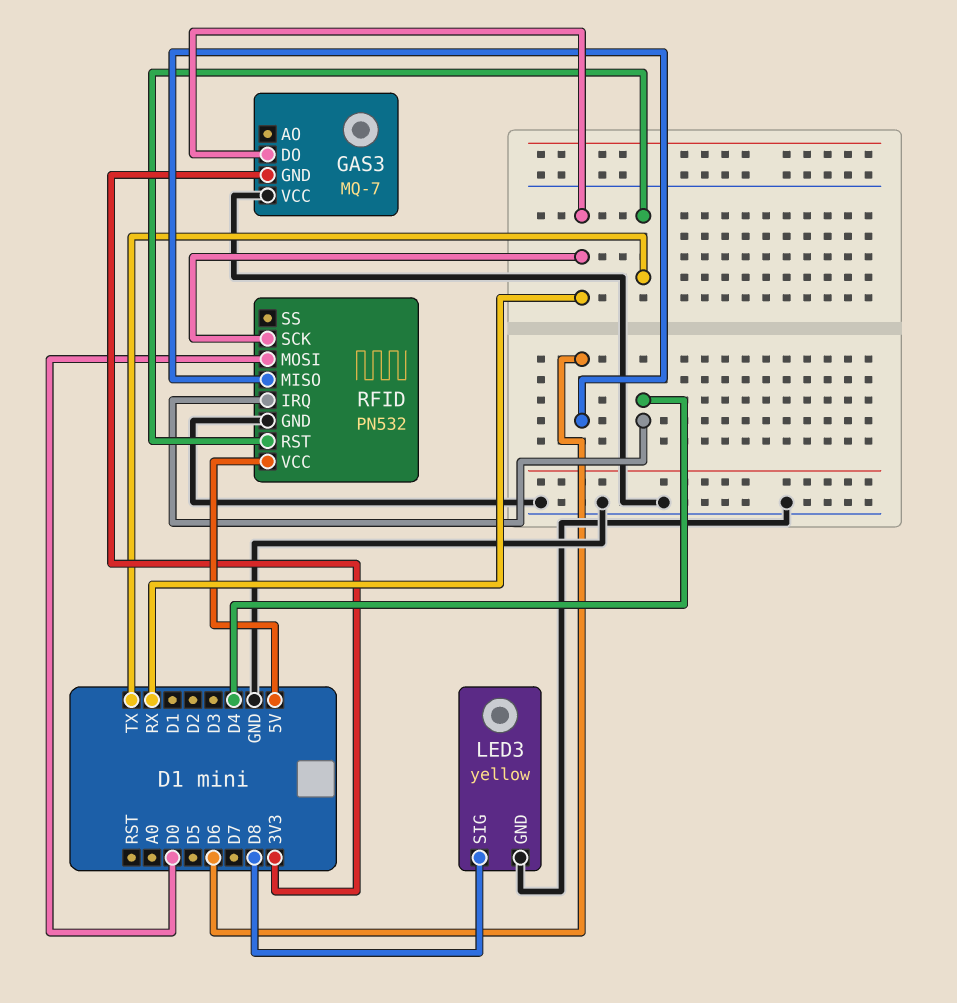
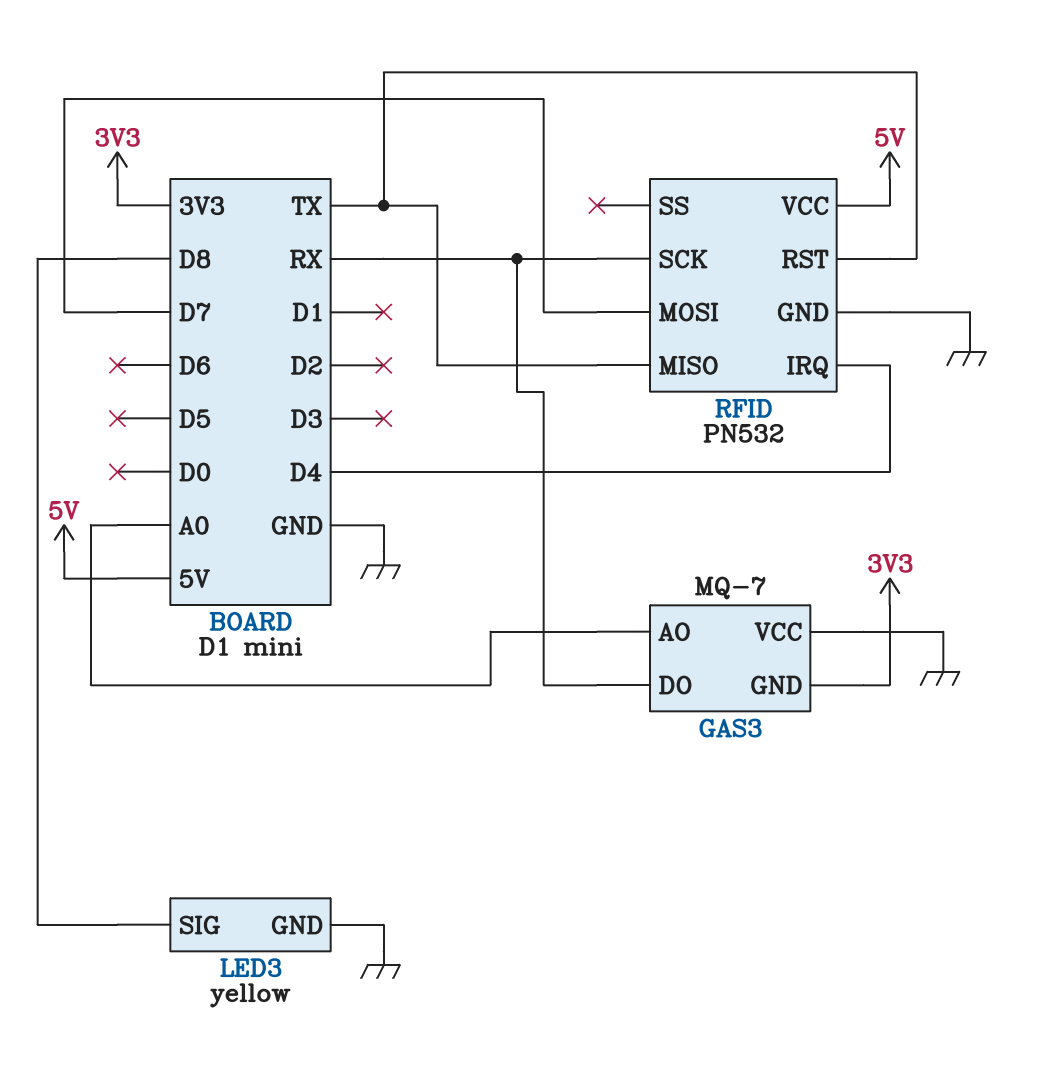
GAS3 pin AO: none -> A0
RFID pin MISO: D6 -> TX
RFID pin MOSI: D0 -> D7

